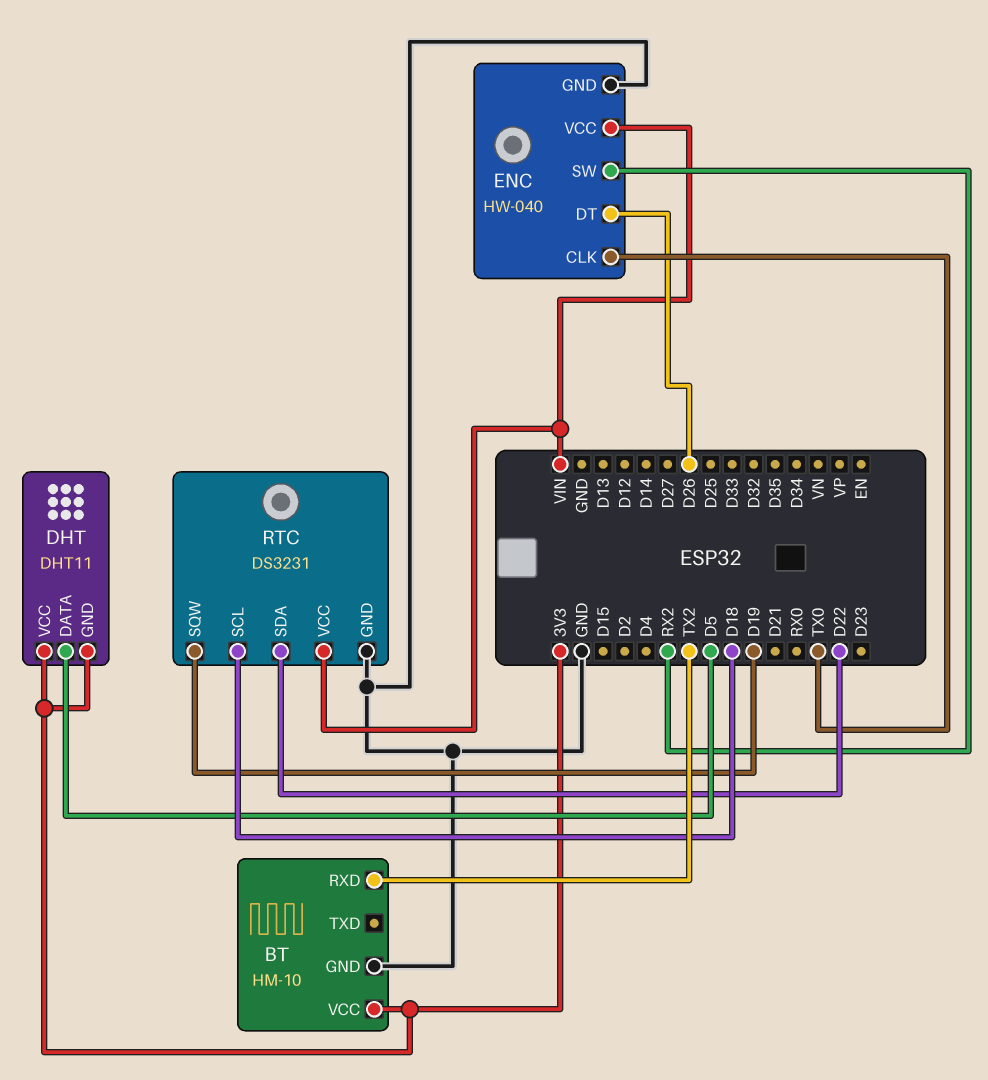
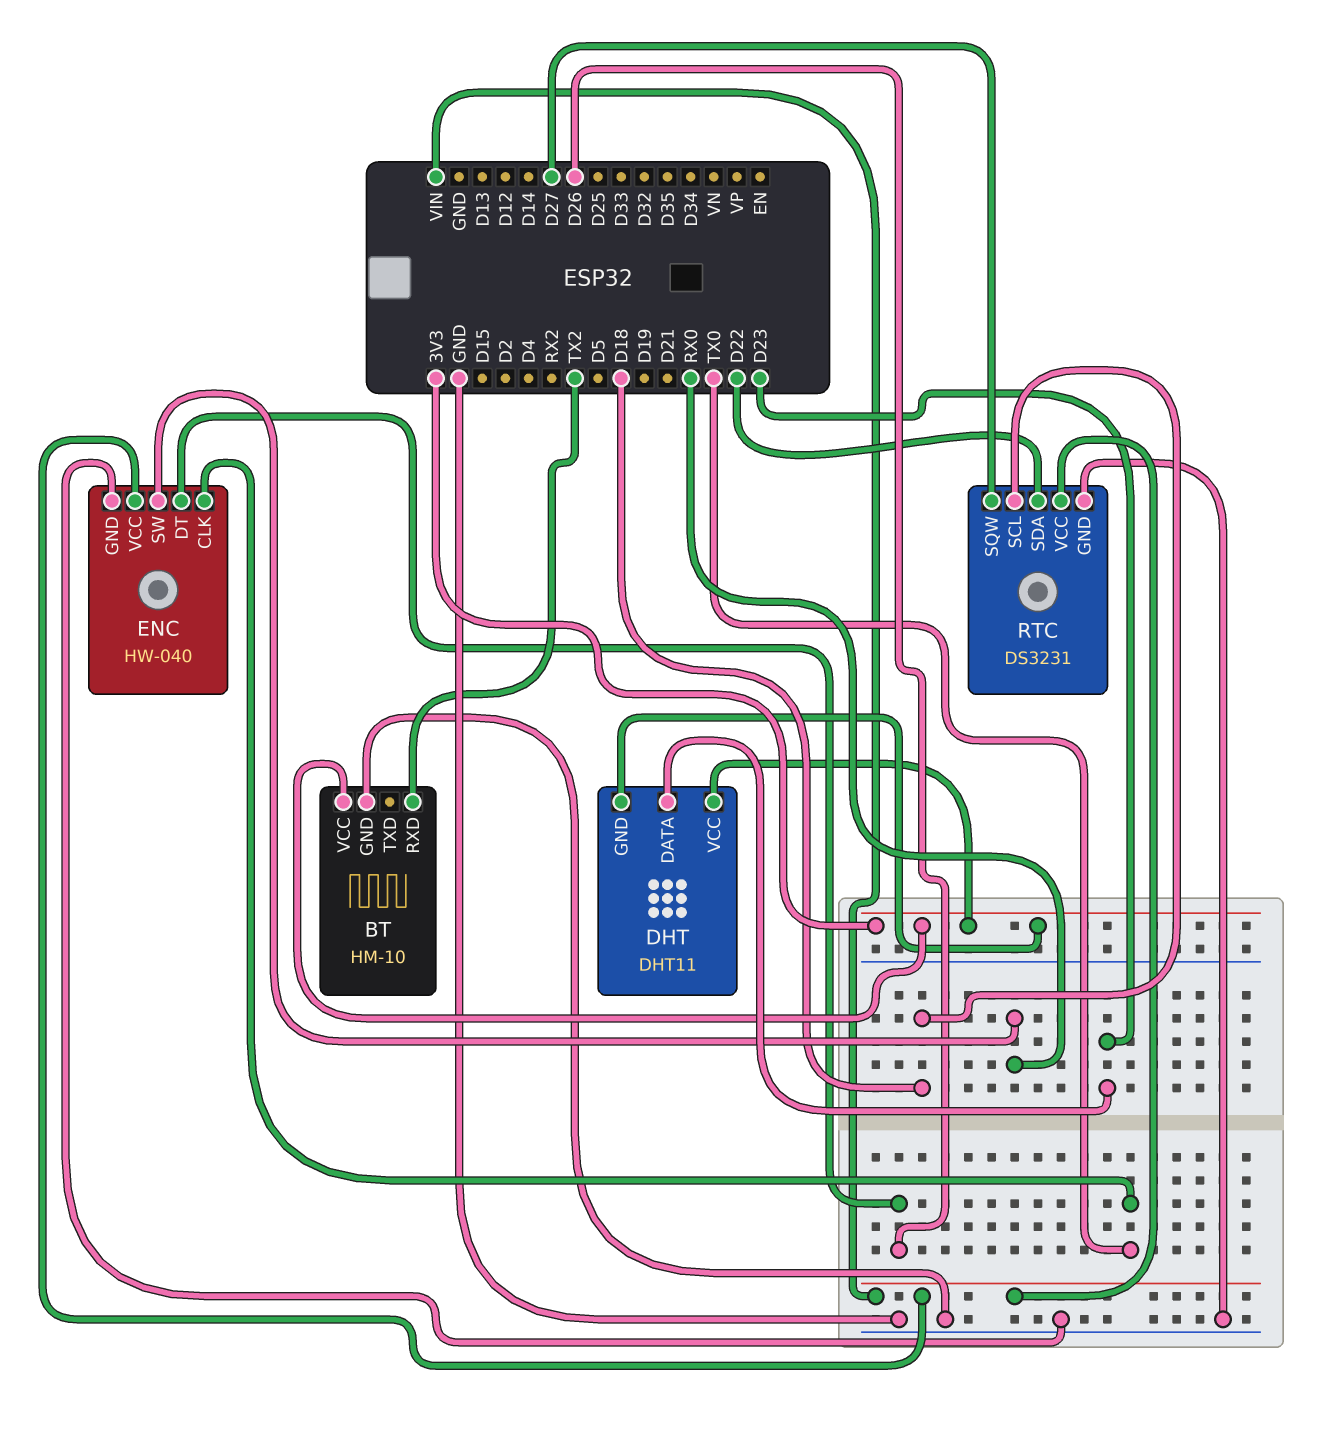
DHT pin DATA: D5 -> D23
ENC pin SW: RX2 -> RX0
RTC pin SQW: D19 -> D27

